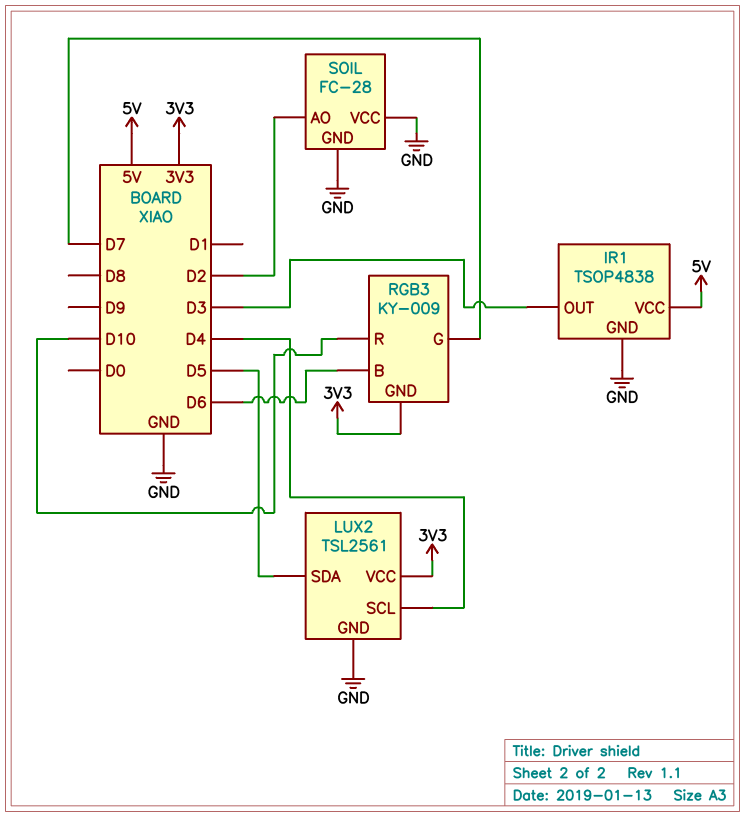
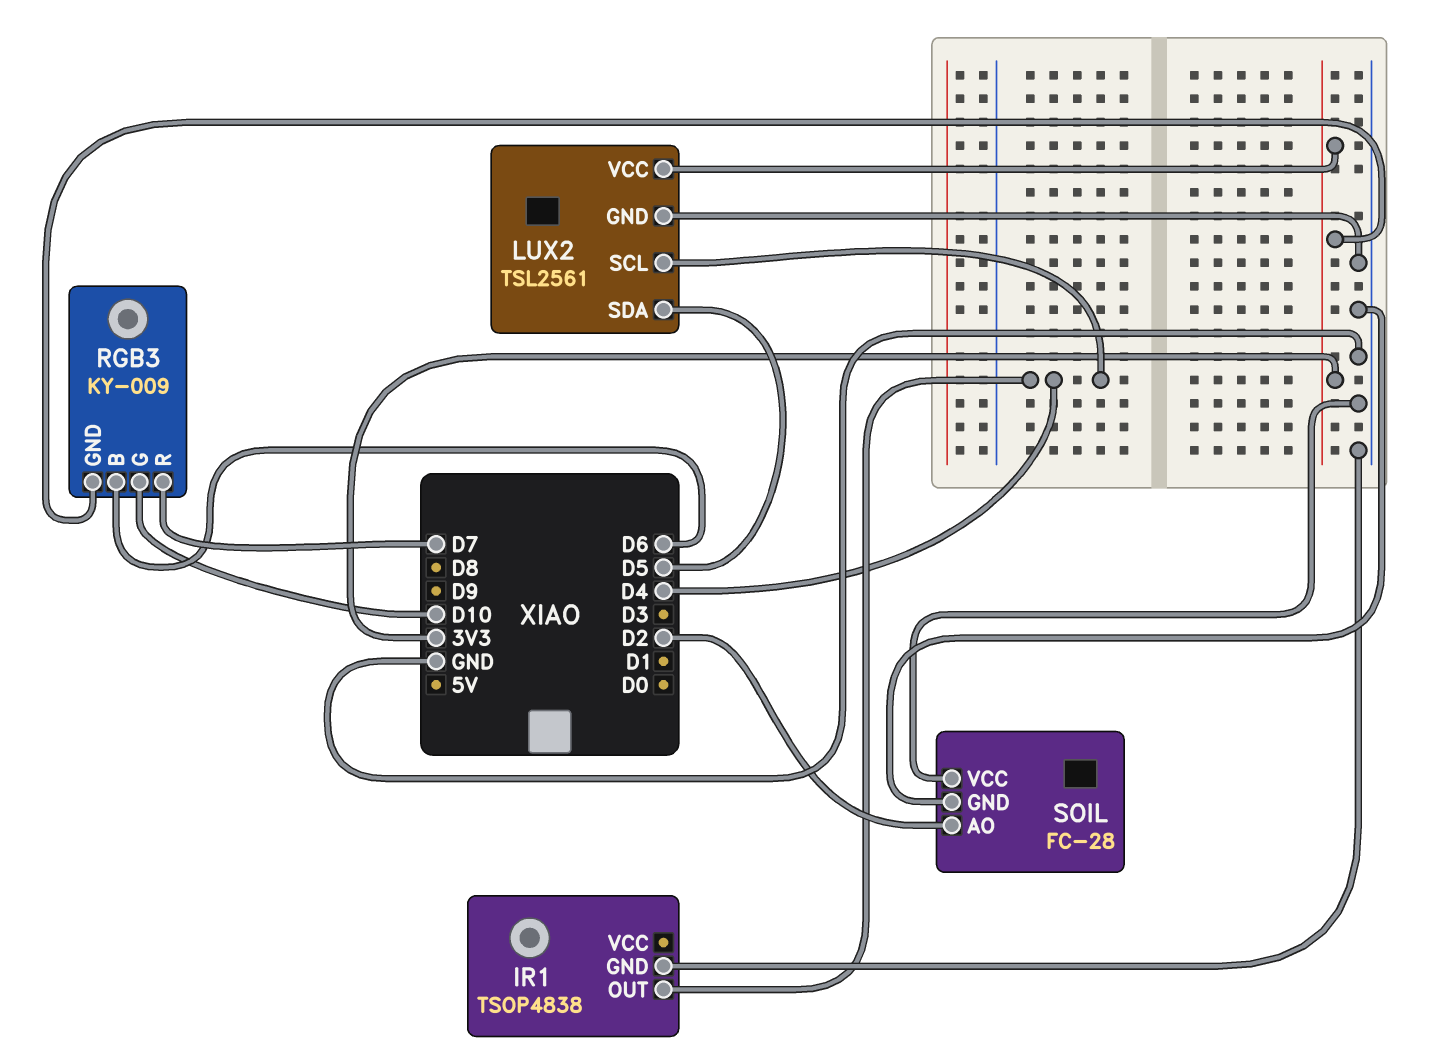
IR1 pin OUT: D3 -> D4
IR1 pin VCC: 5V -> none
RGB3 pin G: D7 -> D10
RGB3 pin R: D10 -> D7

